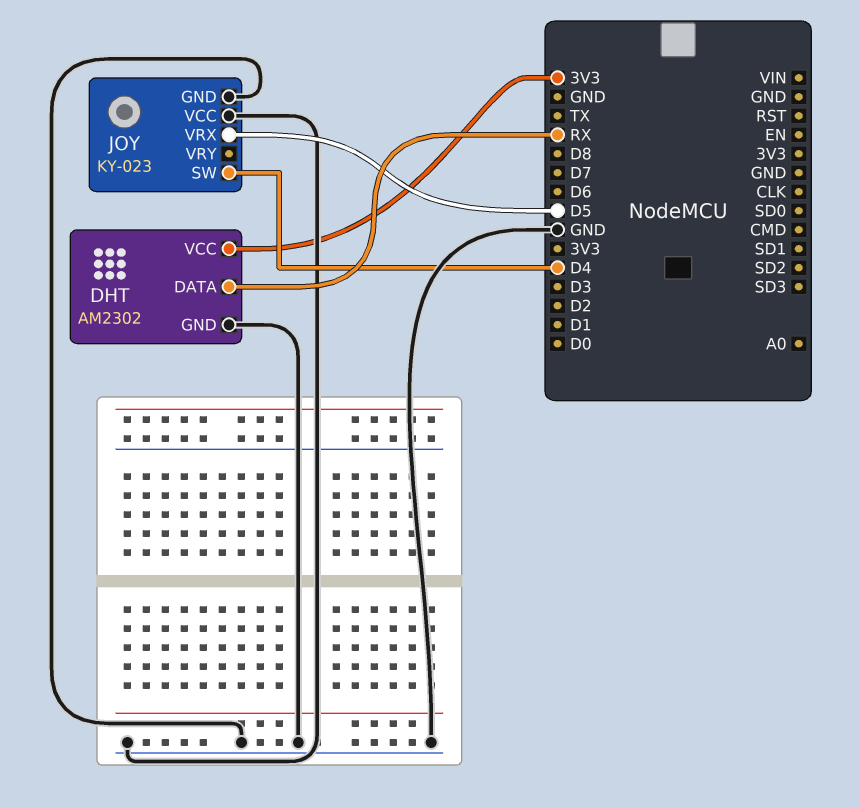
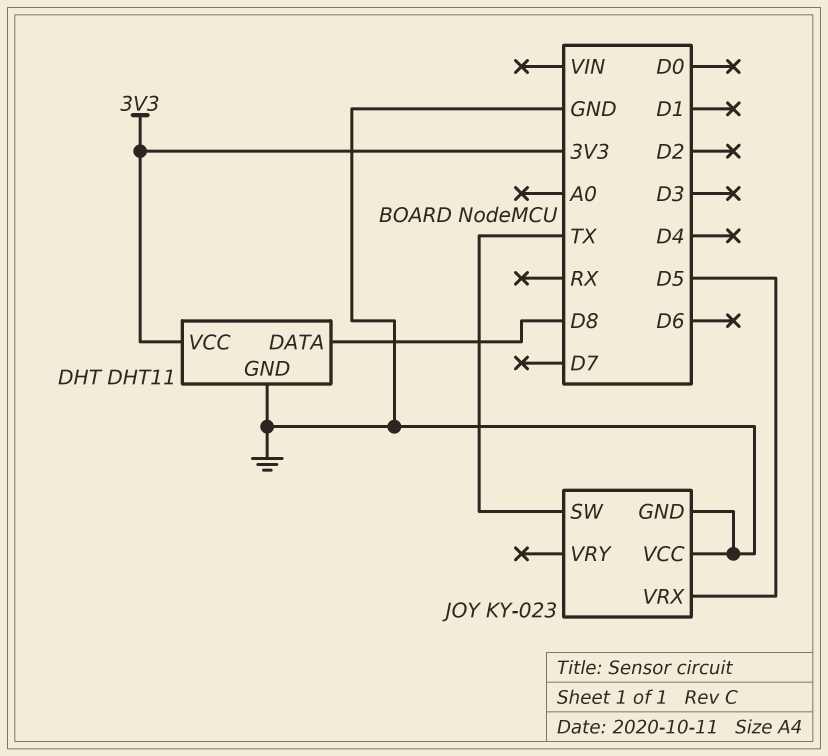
DHT: AM2302 -> DHT11
DHT pin DATA: RX -> D8
JOY pin SW: D4 -> TX

